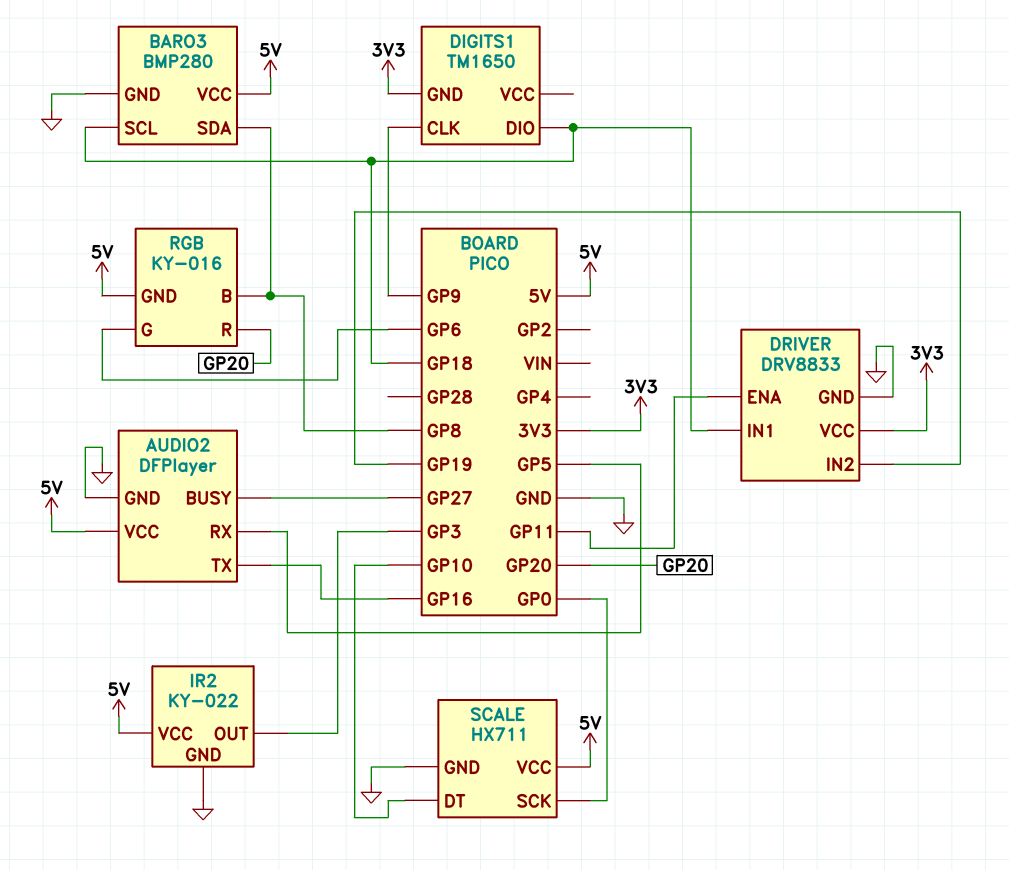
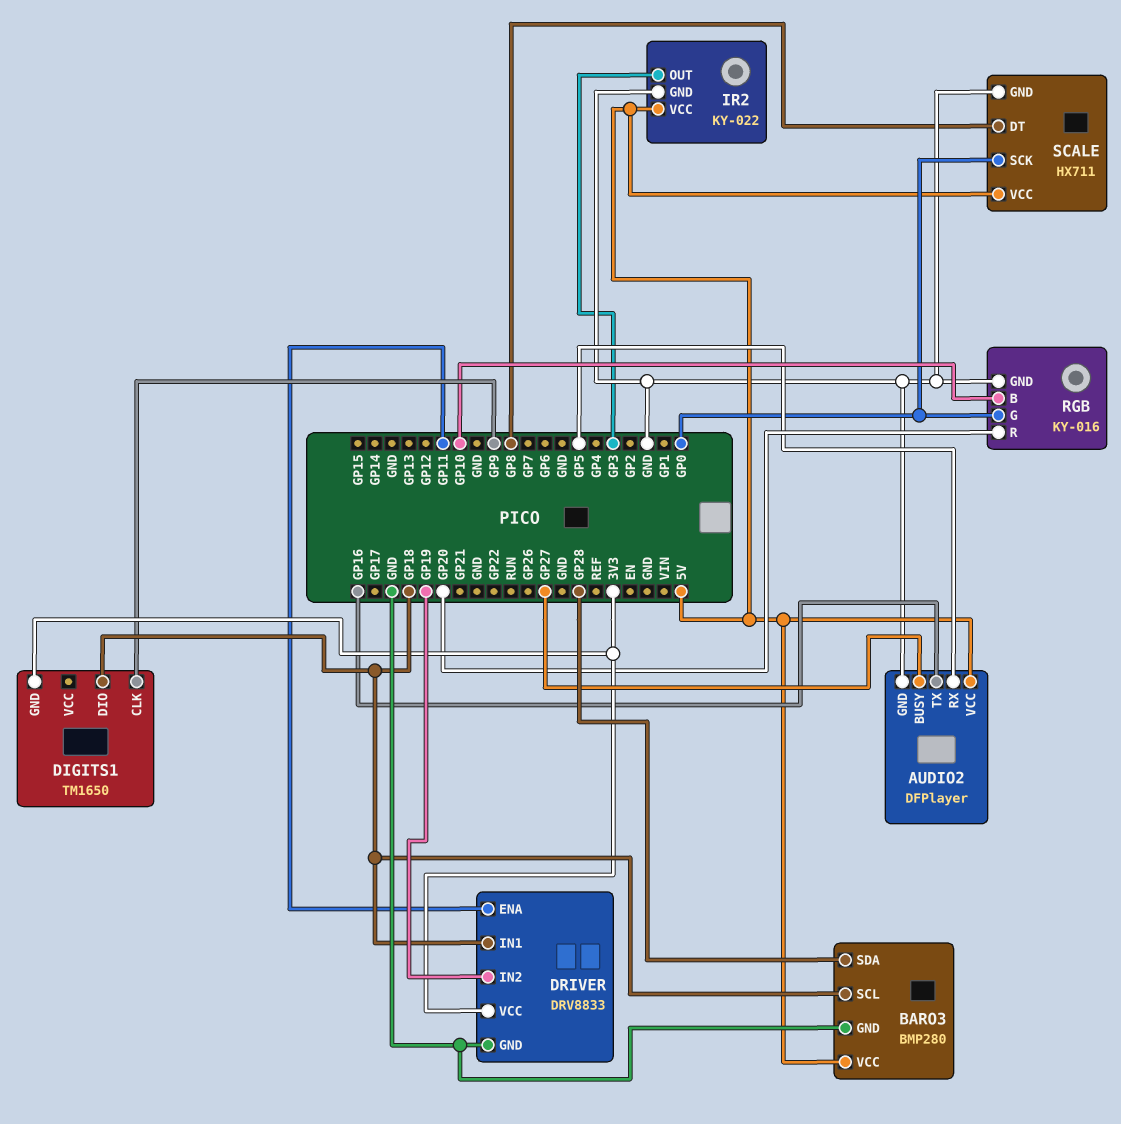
BARO3 pin SDA: GP8 -> GP28
RGB pin B: GP8 -> GP10
RGB pin G: GP6 -> GP0
RGB pin GND: 5V -> GND
SCALE pin DT: GP10 -> GP8

